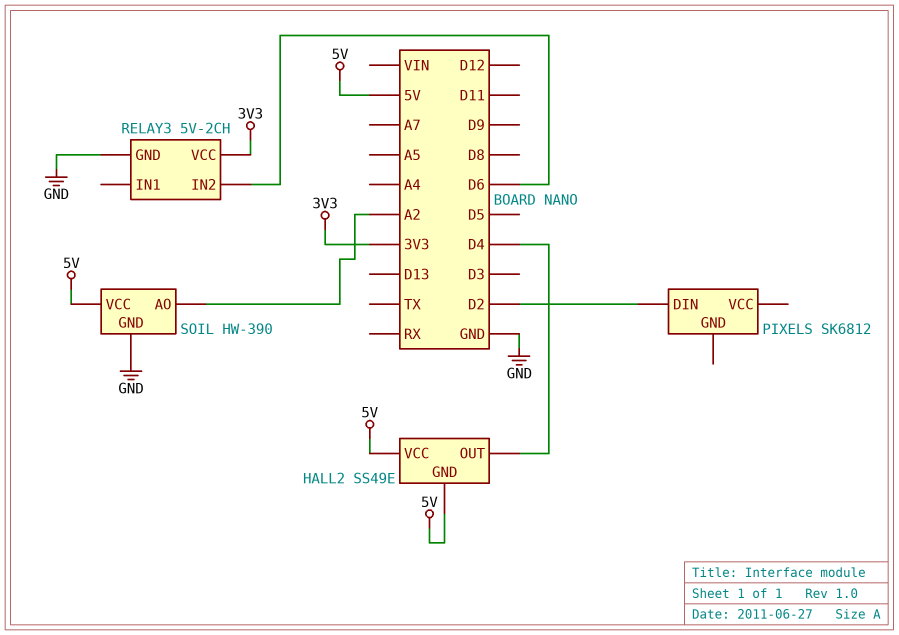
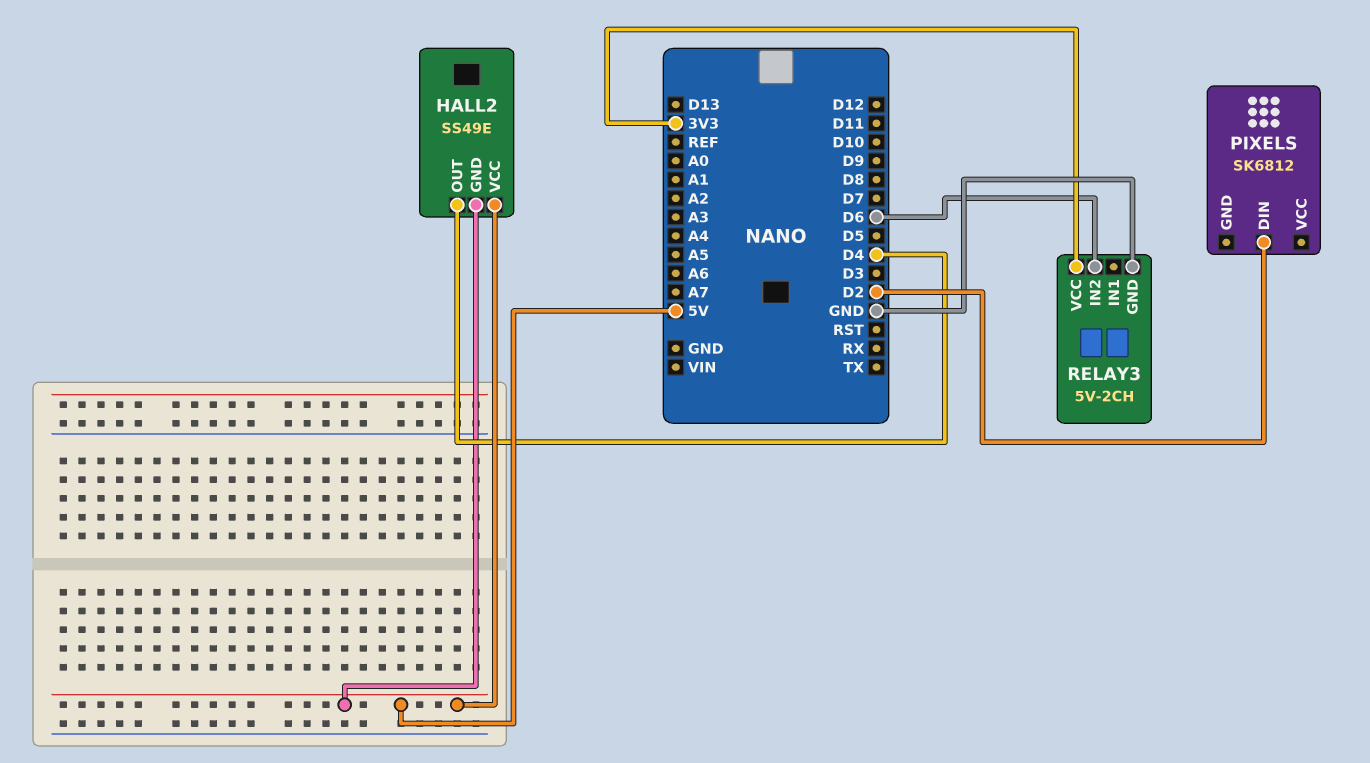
SOIL: HW-390 -> none
SOIL pin AO: A2 -> none
SOIL pin GND: GND -> none
SOIL pin VCC: 5V -> none

